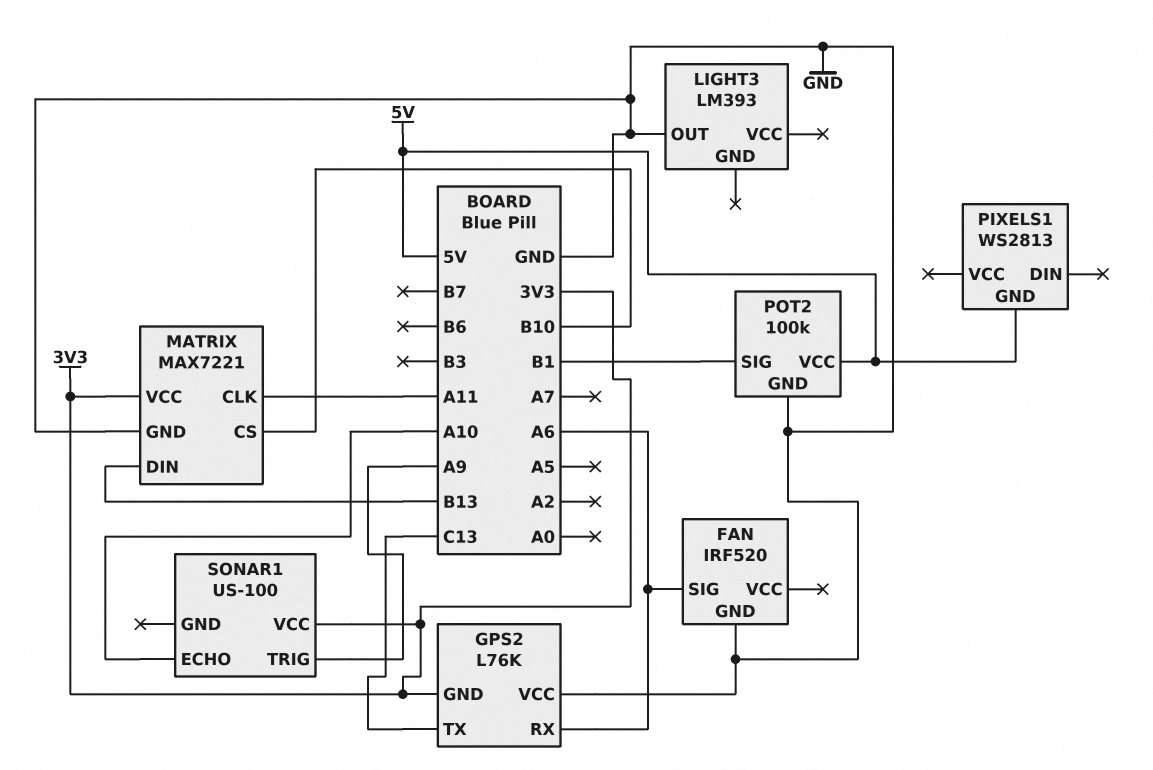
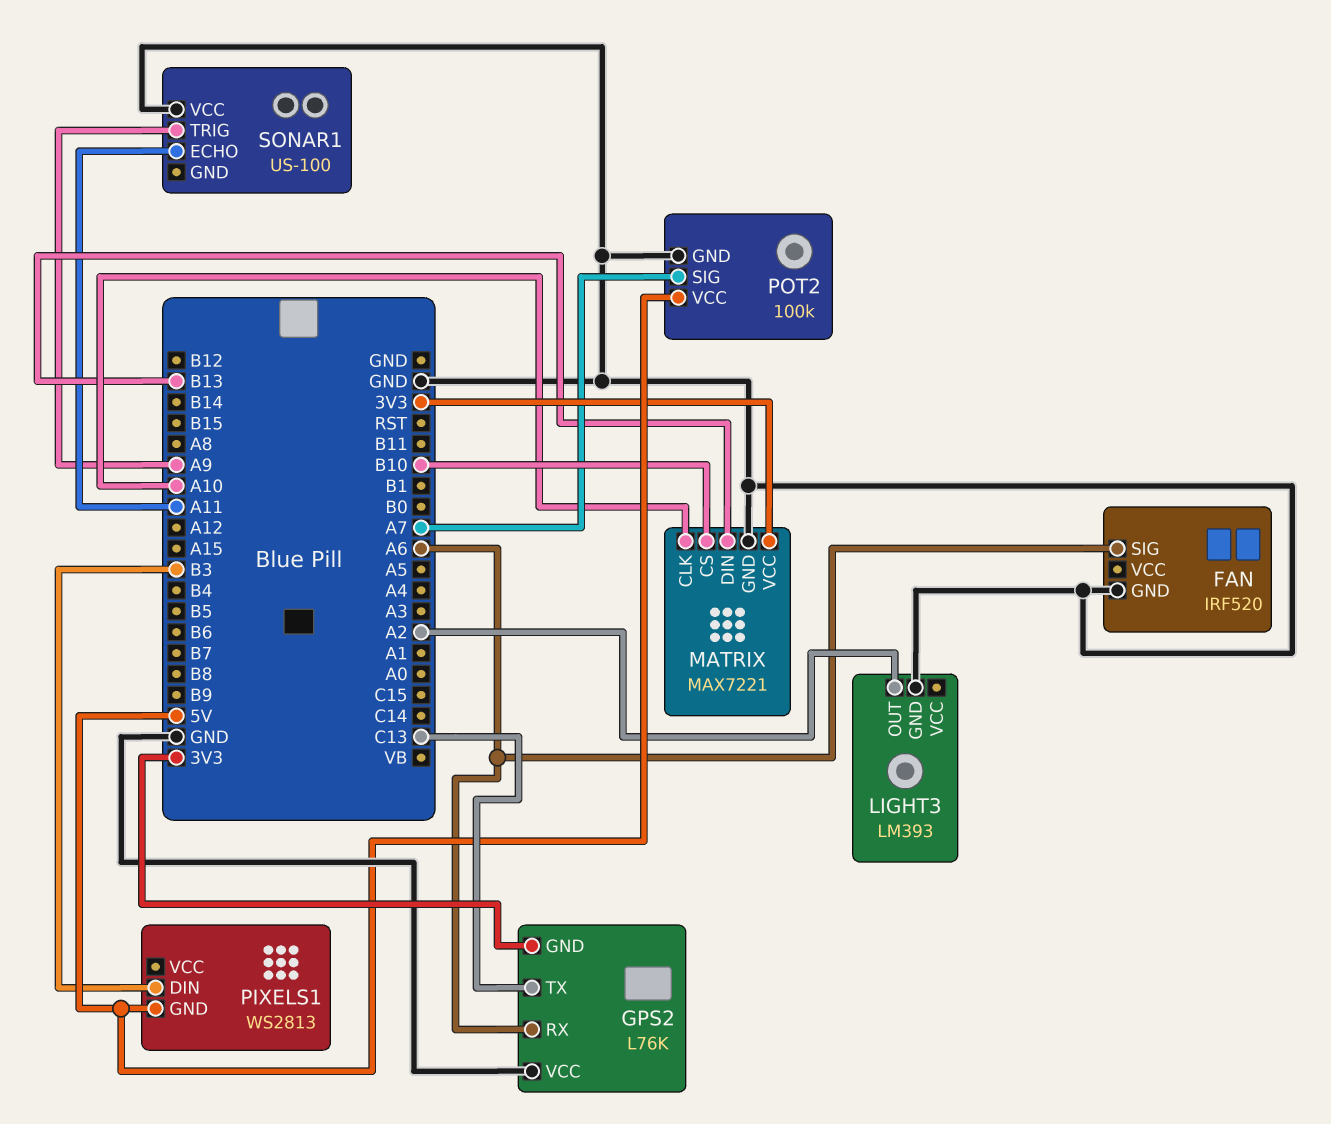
LIGHT3 pin GND: none -> GND
LIGHT3 pin OUT: GND -> A2
MATRIX pin CLK: A11 -> A10
PIXELS1 pin DIN: none -> B3
POT2 pin SIG: B1 -> A7
SONAR1 pin ECHO: A10 -> A11
SONAR1 pin VCC: 3V3 -> GND

